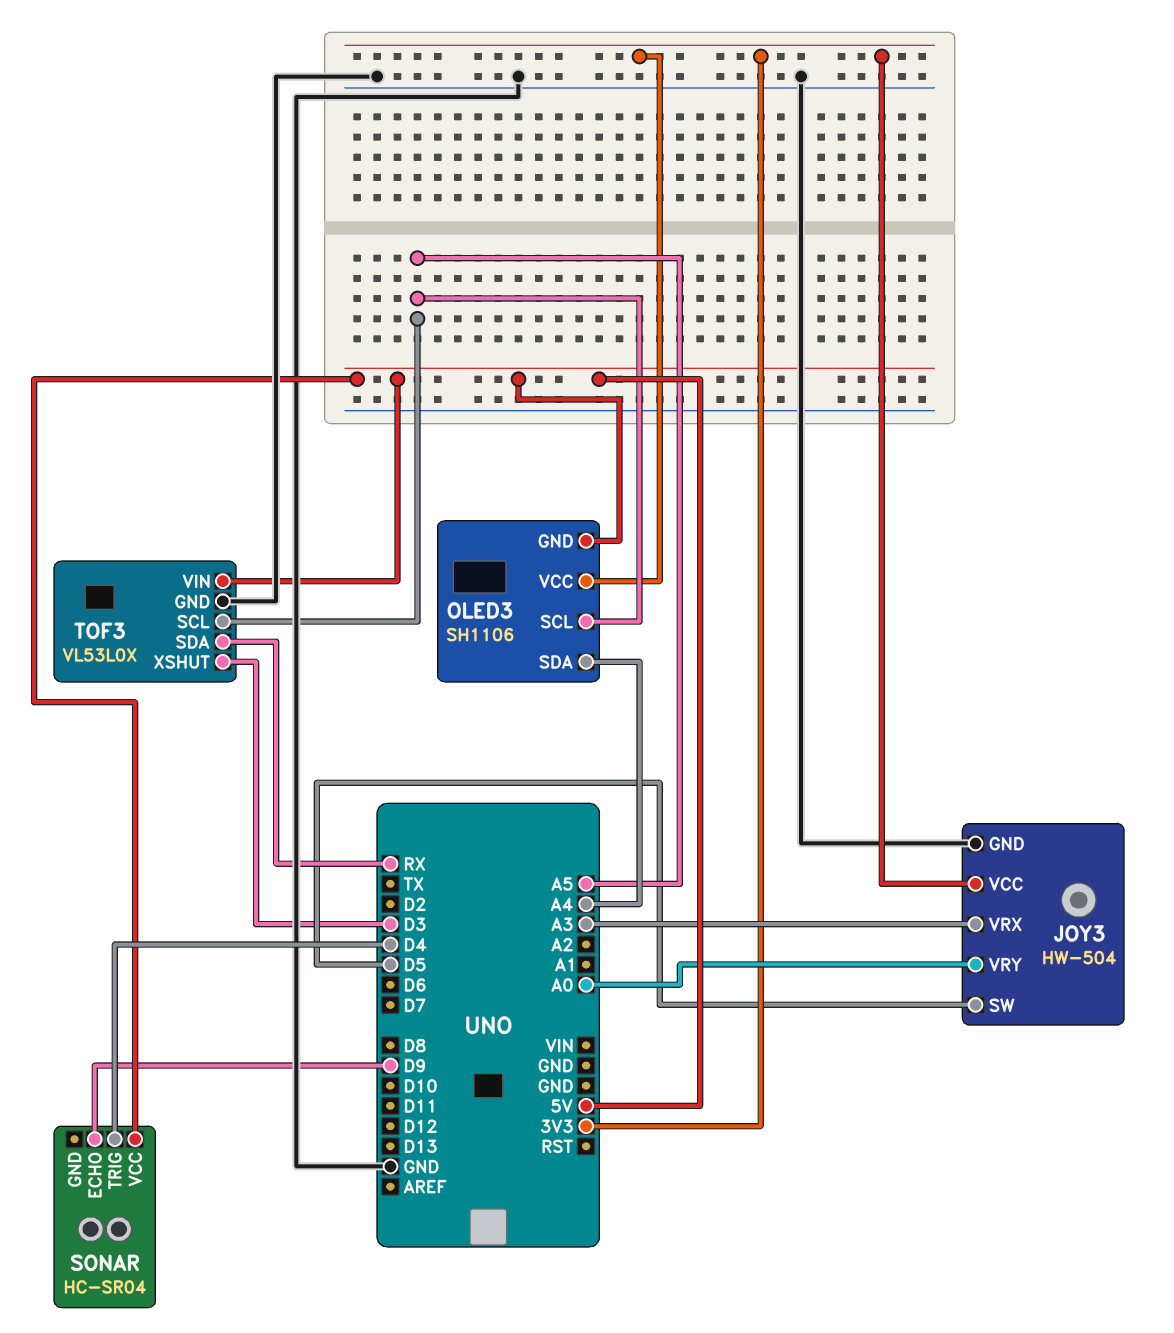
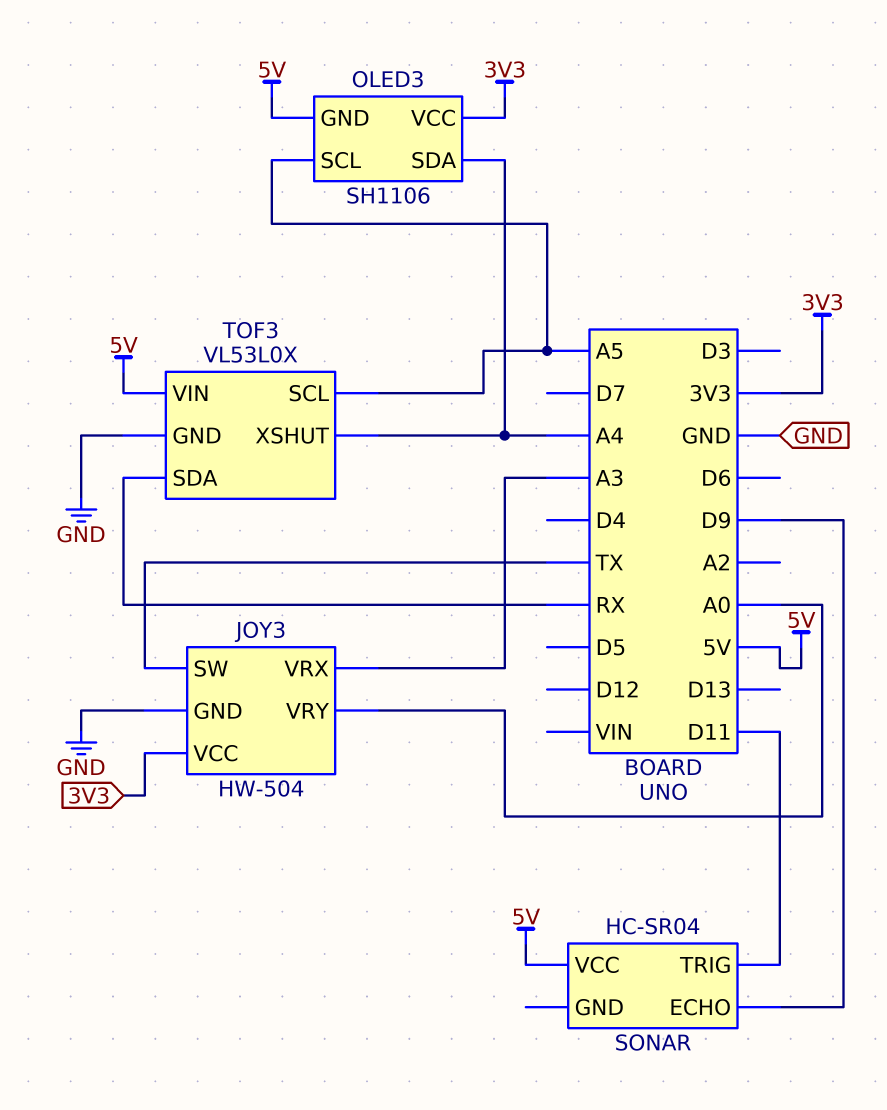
JOY3 pin SW: D5 -> TX
SONAR pin TRIG: D4 -> D11
TOF3 pin XSHUT: D3 -> A4

